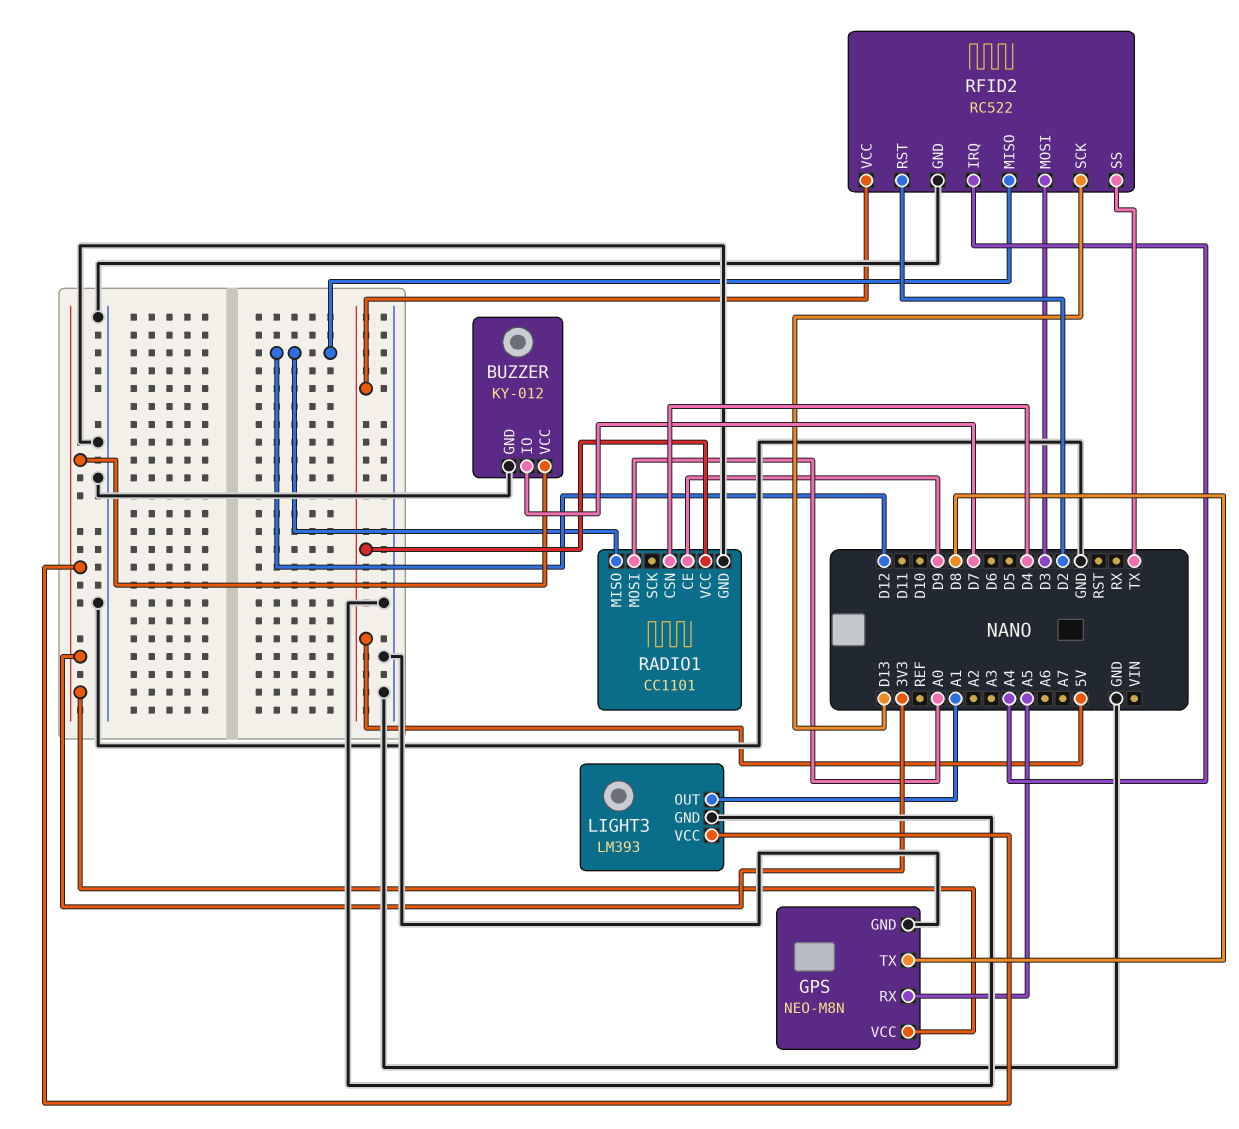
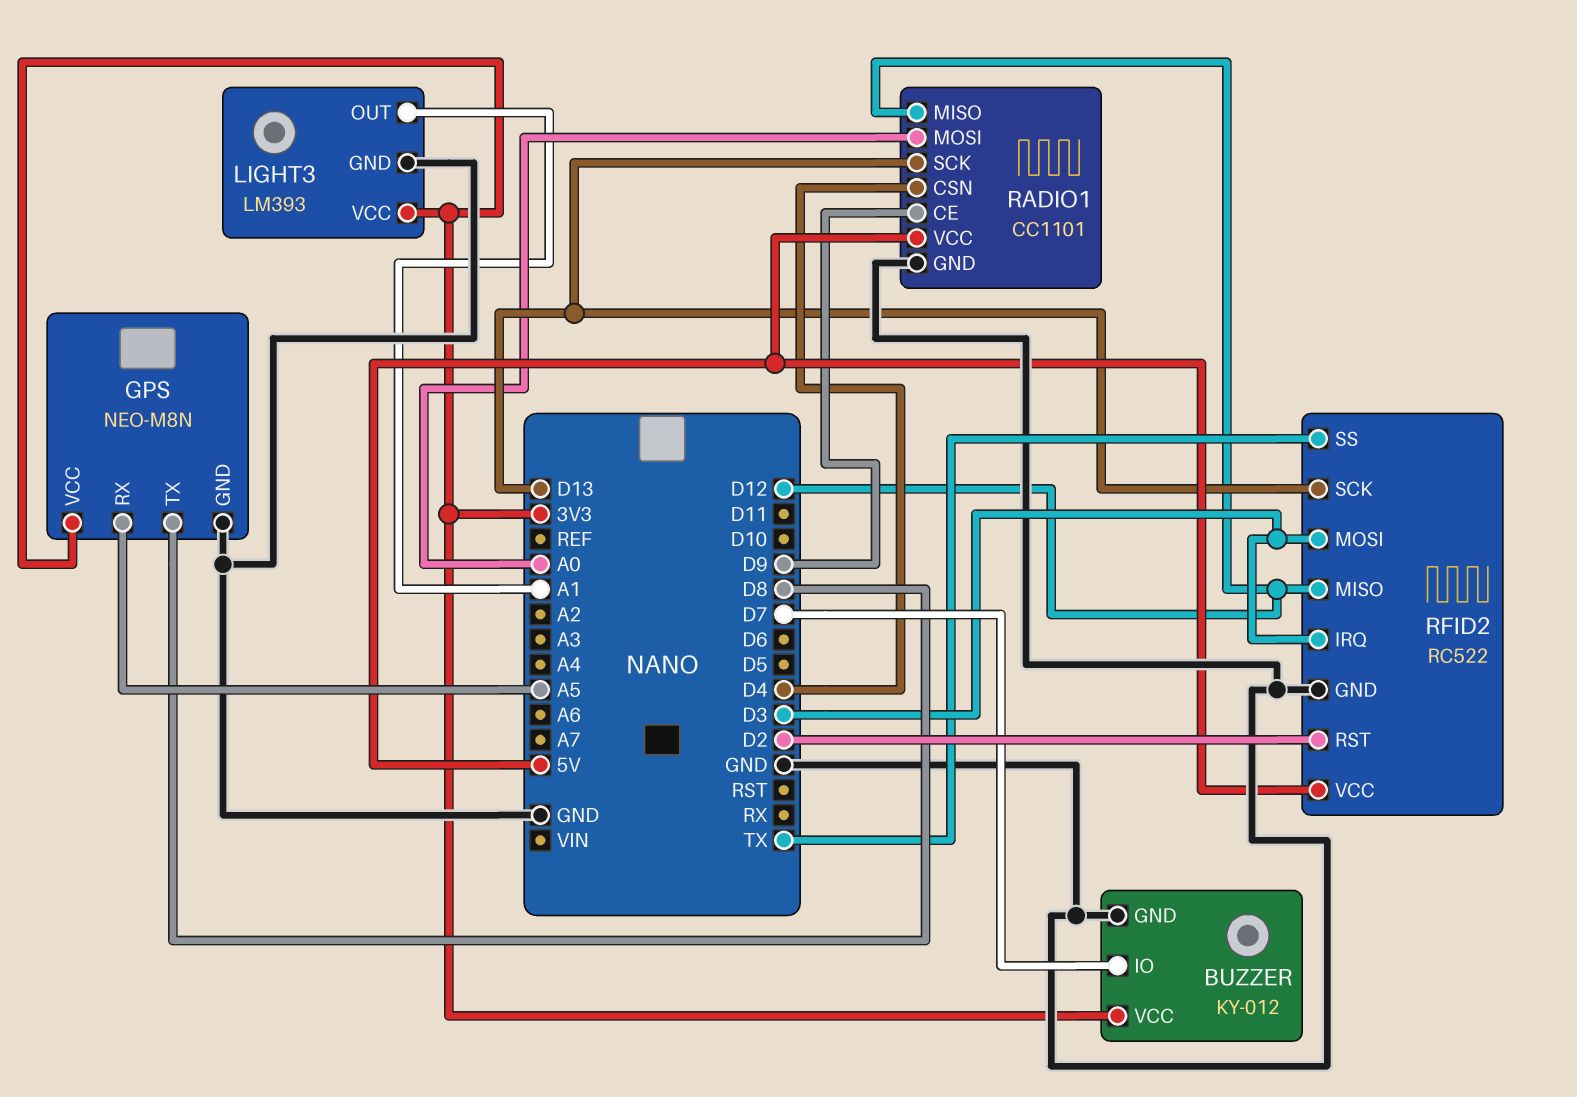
RADIO1 pin SCK: none -> D13
RFID2 pin IRQ: A4 -> D3

